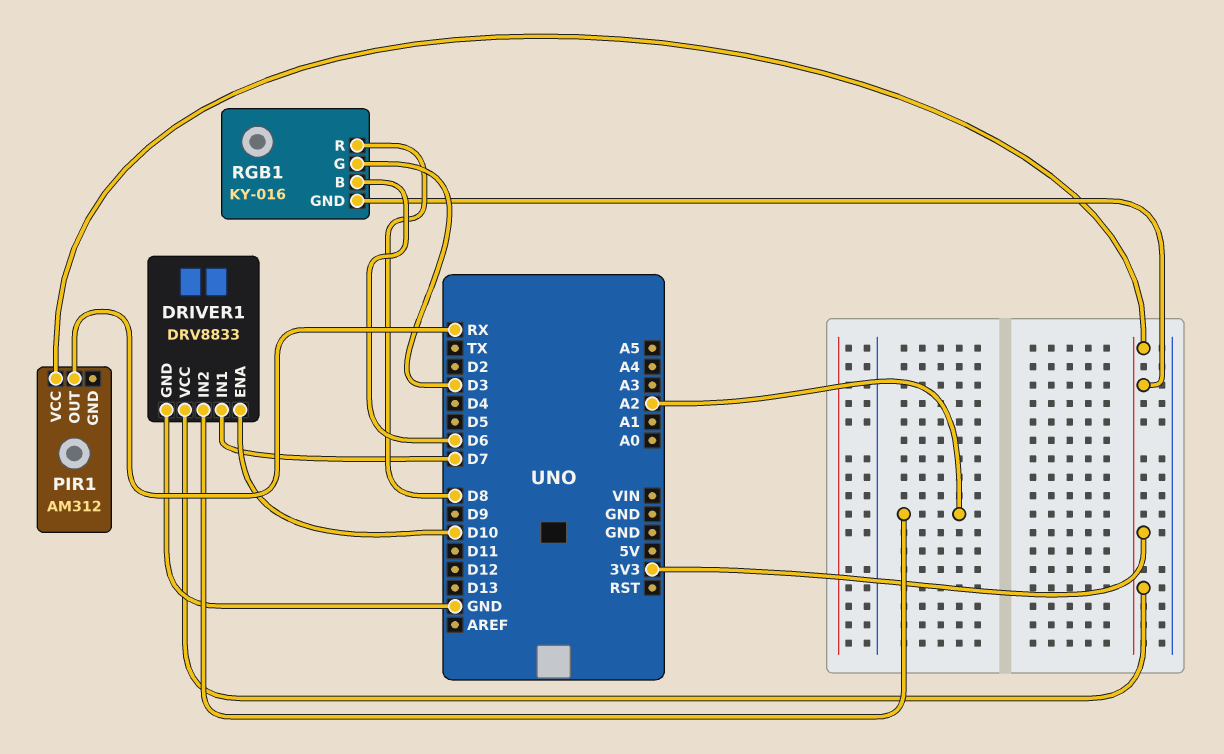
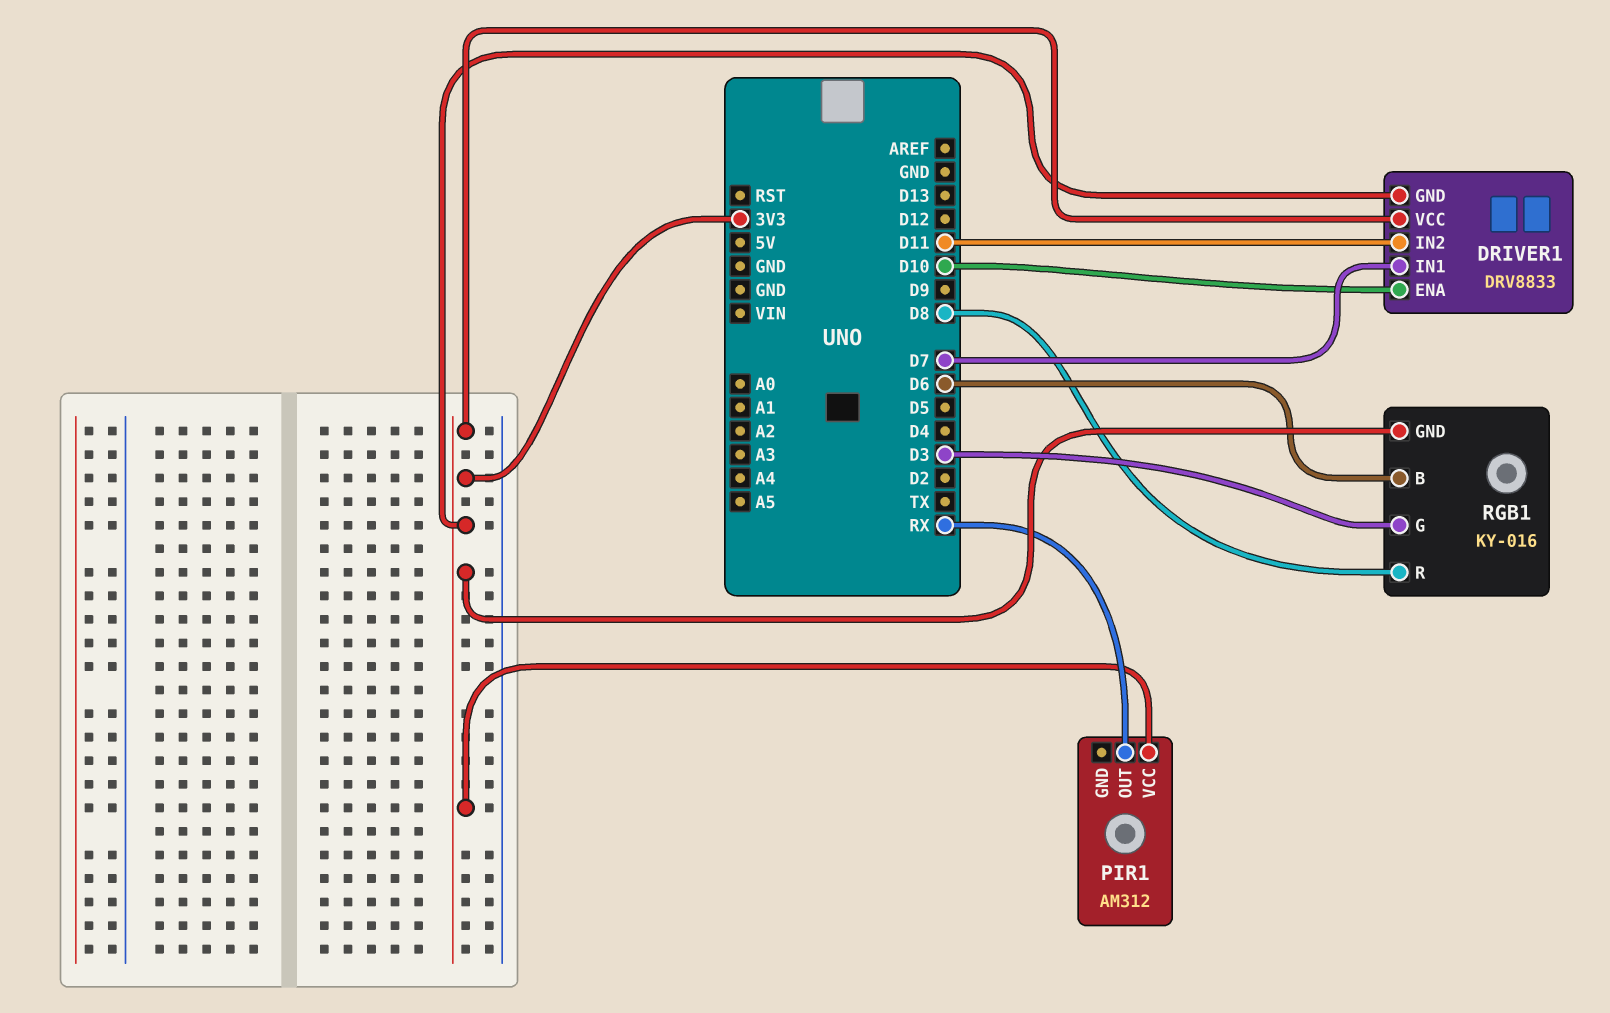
DRIVER1 pin GND: GND -> 3V3
DRIVER1 pin IN2: A2 -> D11

